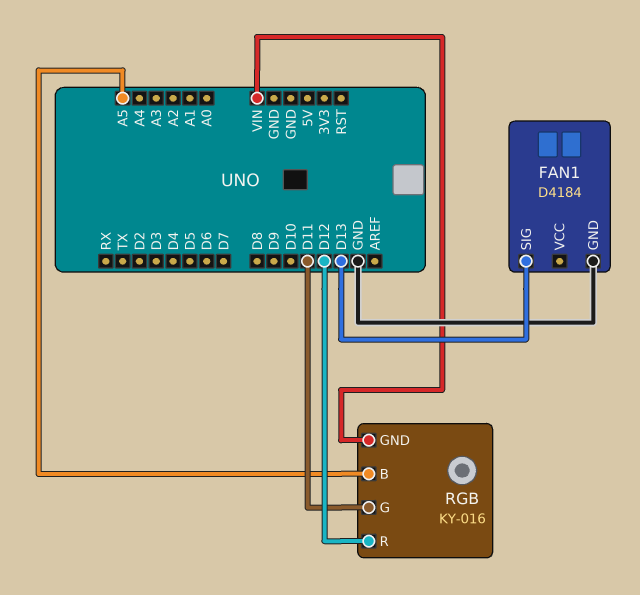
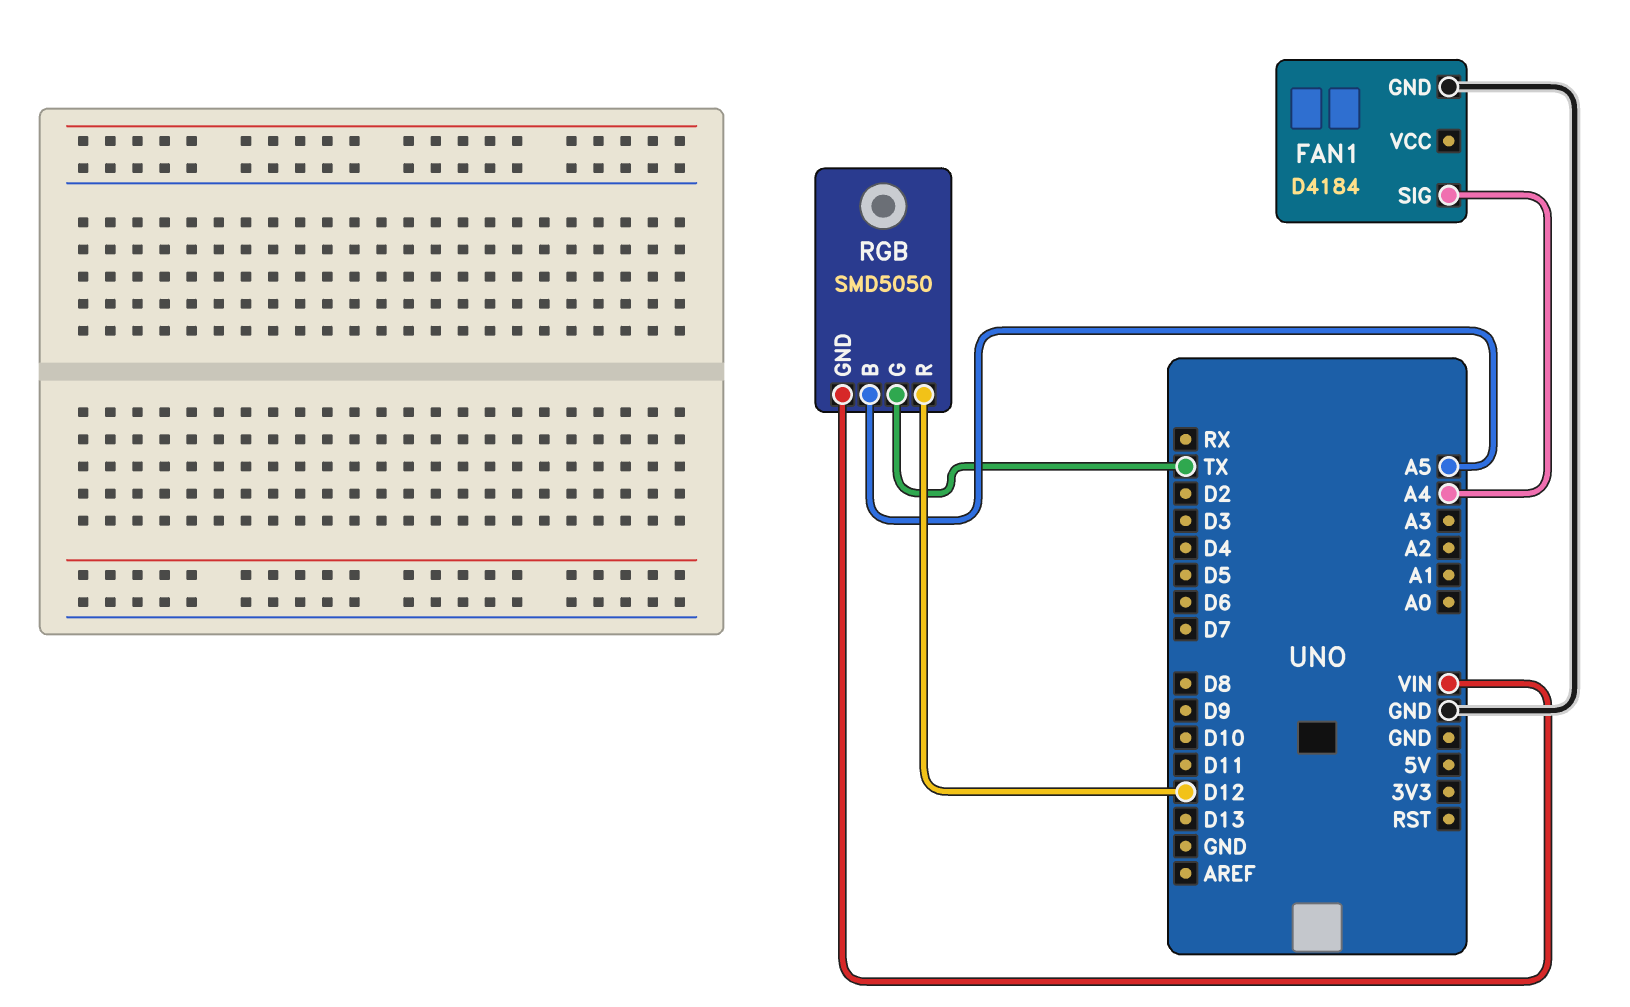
FAN1 pin SIG: D13 -> A4
RGB: KY-016 -> SMD5050
RGB pin G: D11 -> TX

